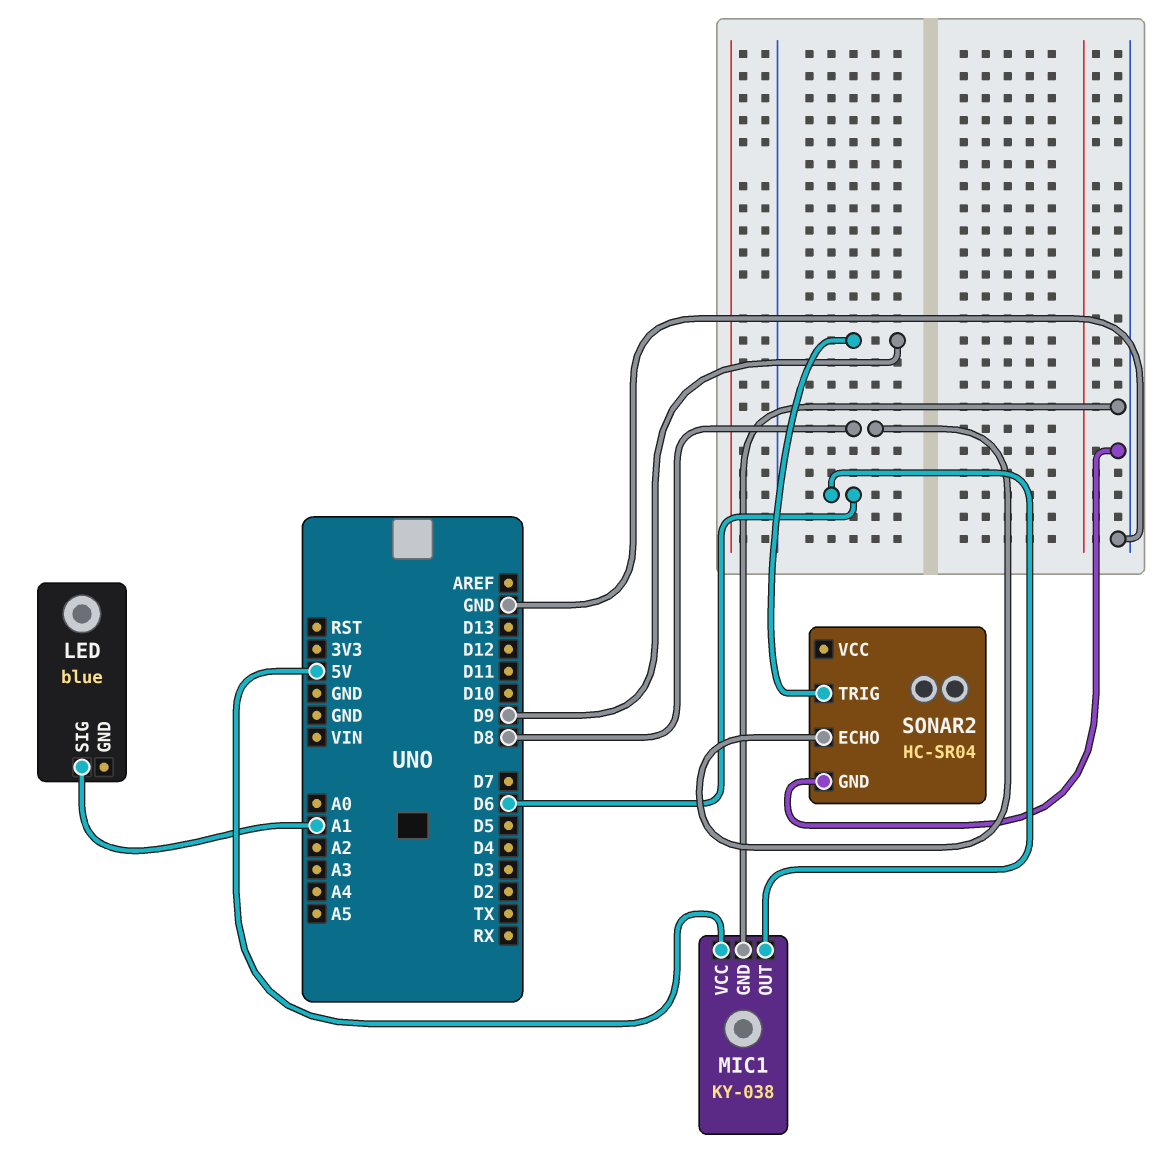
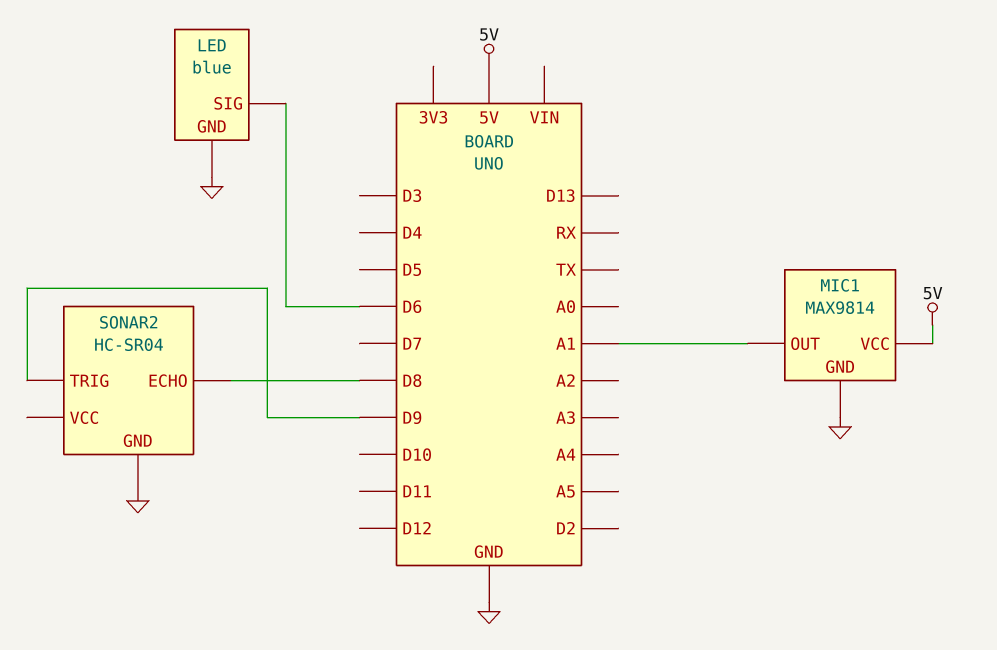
LED pin GND: none -> GND
LED pin SIG: A1 -> D6
MIC1: KY-038 -> MAX9814
MIC1 pin OUT: D6 -> A1

